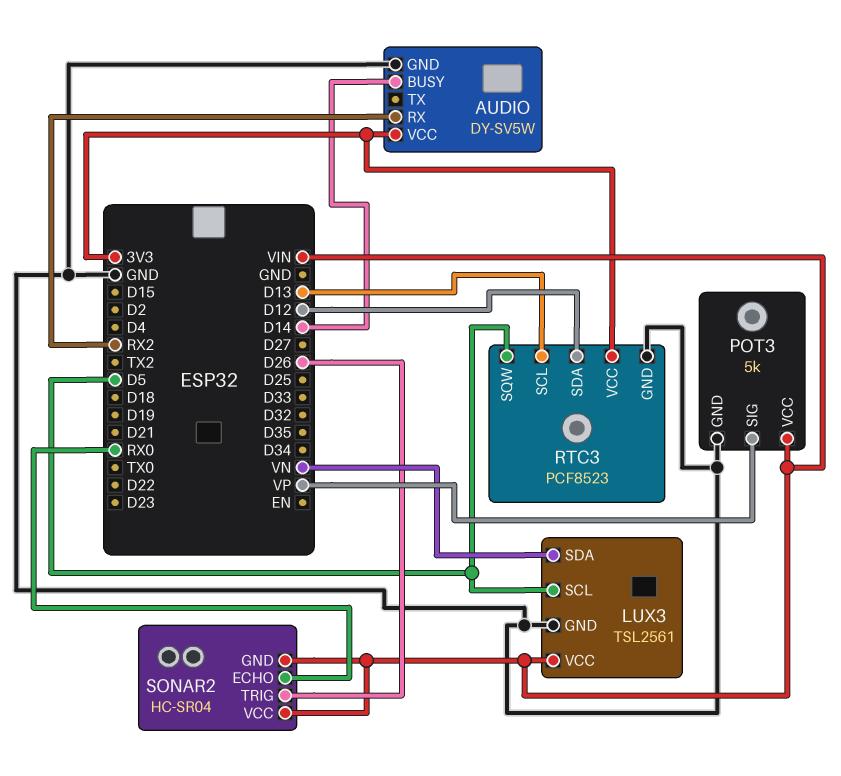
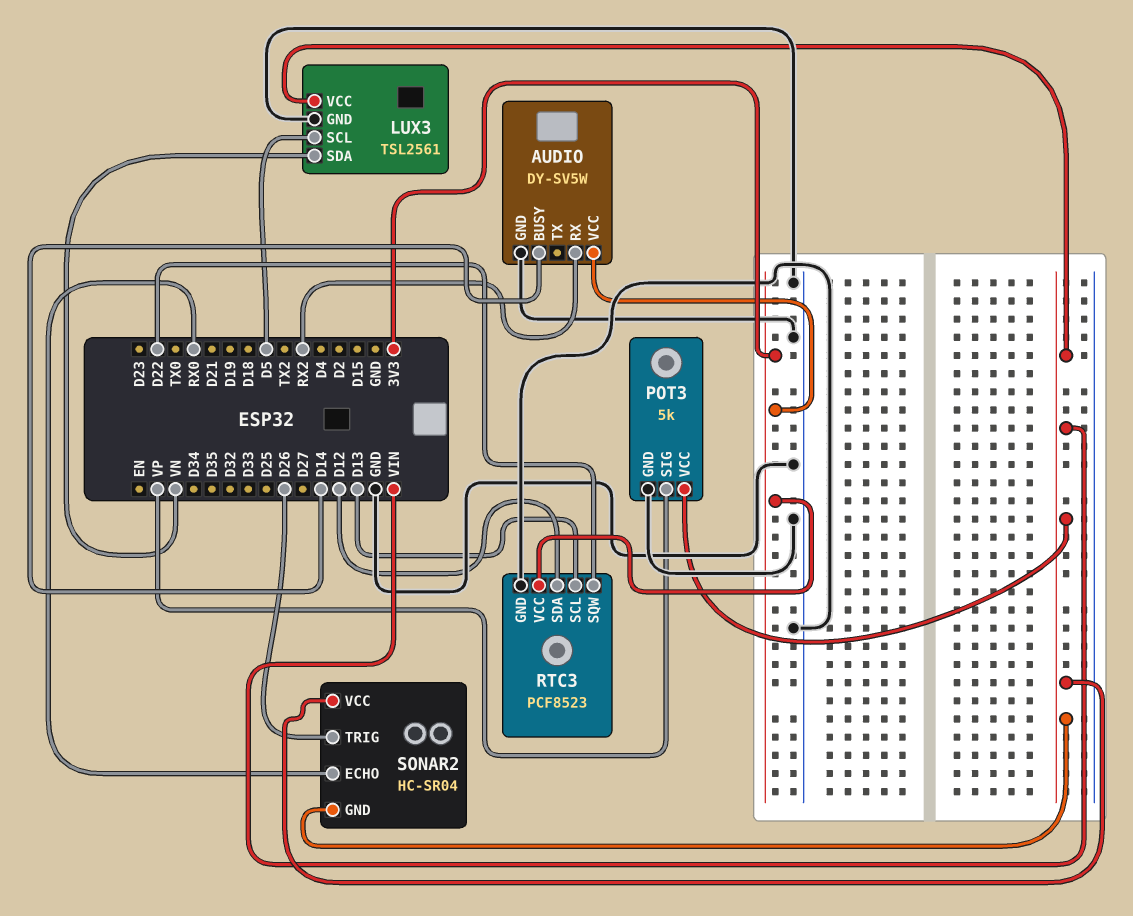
RTC3 pin SQW: D5 -> D22

